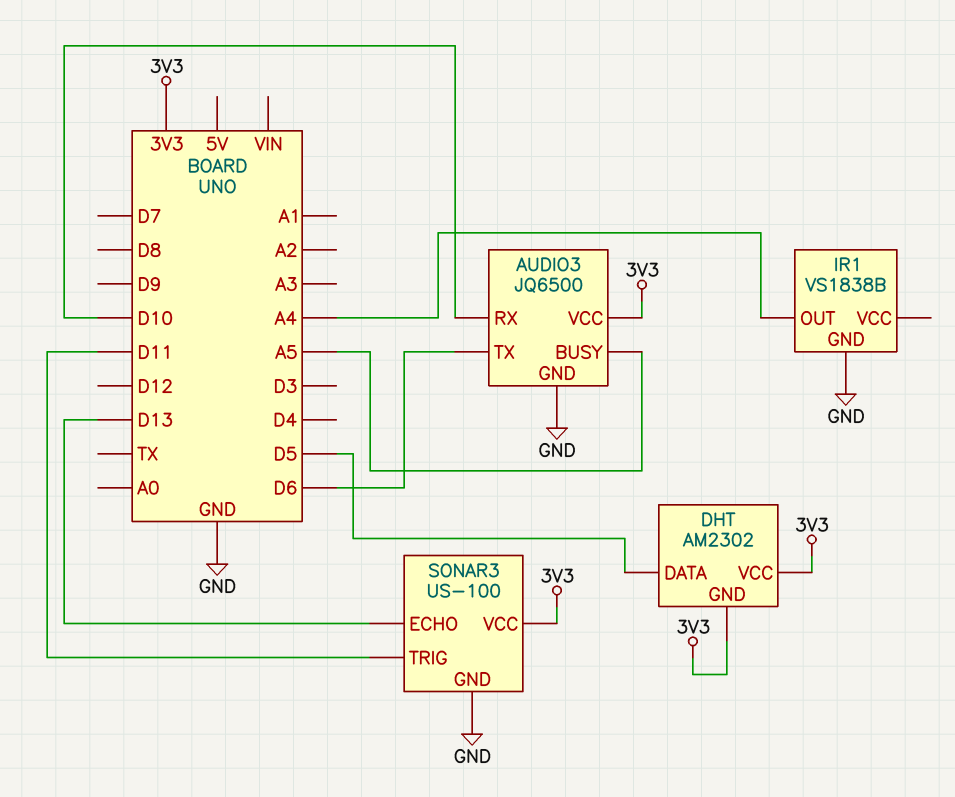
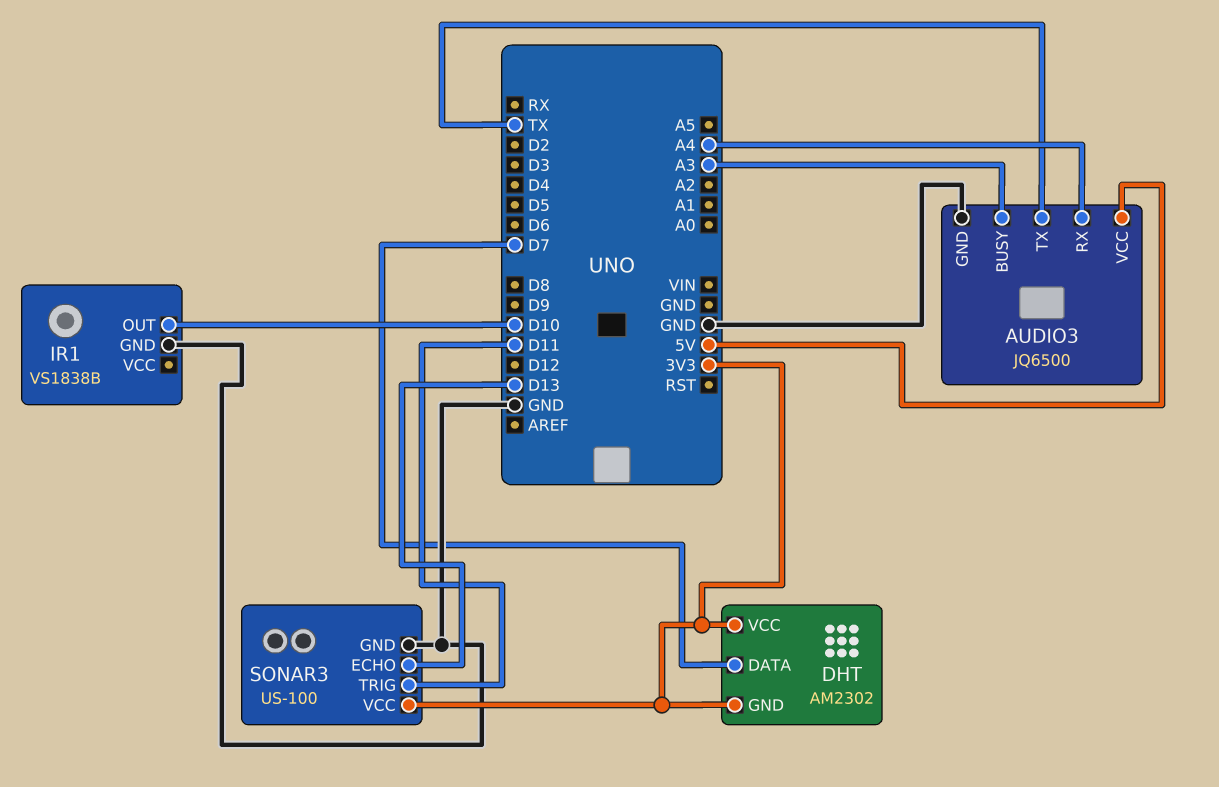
AUDIO3 pin BUSY: A5 -> A3
AUDIO3 pin RX: D10 -> A4
AUDIO3 pin TX: D6 -> TX
AUDIO3 pin VCC: 3V3 -> 5V
DHT pin DATA: D5 -> D7
IR1 pin OUT: A4 -> D10

